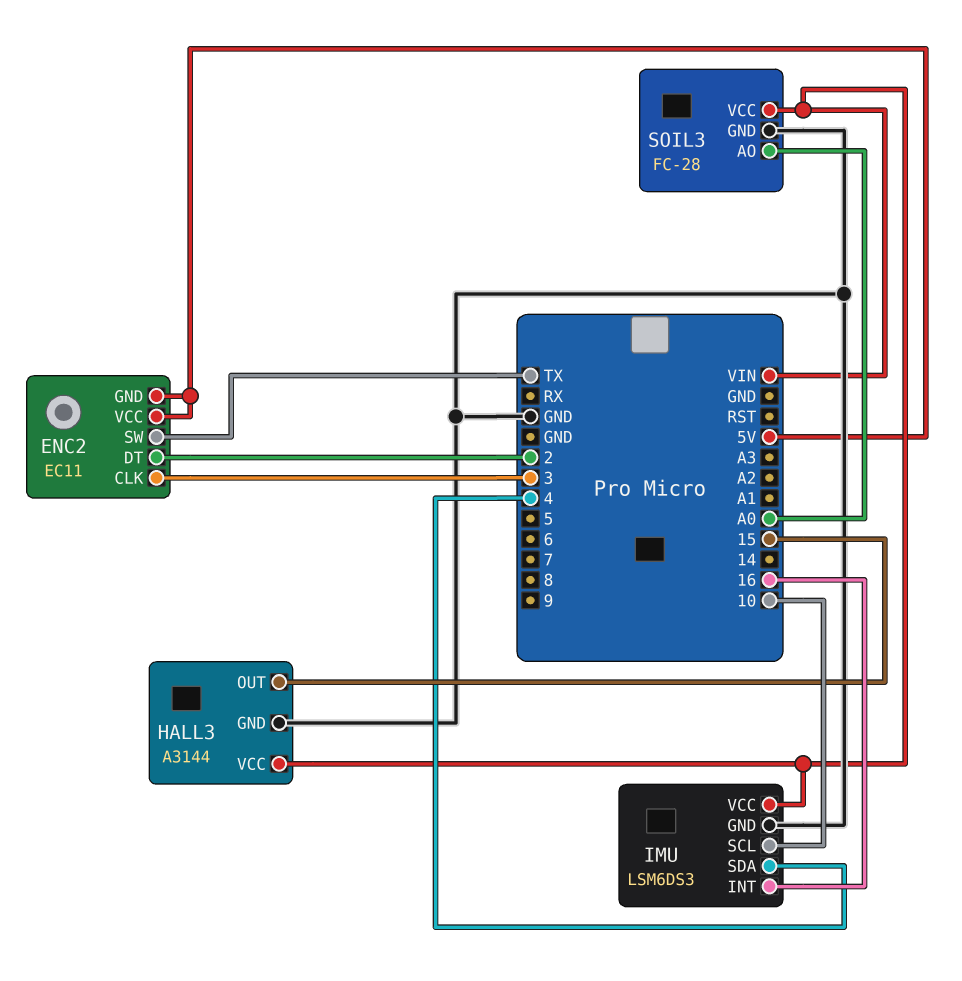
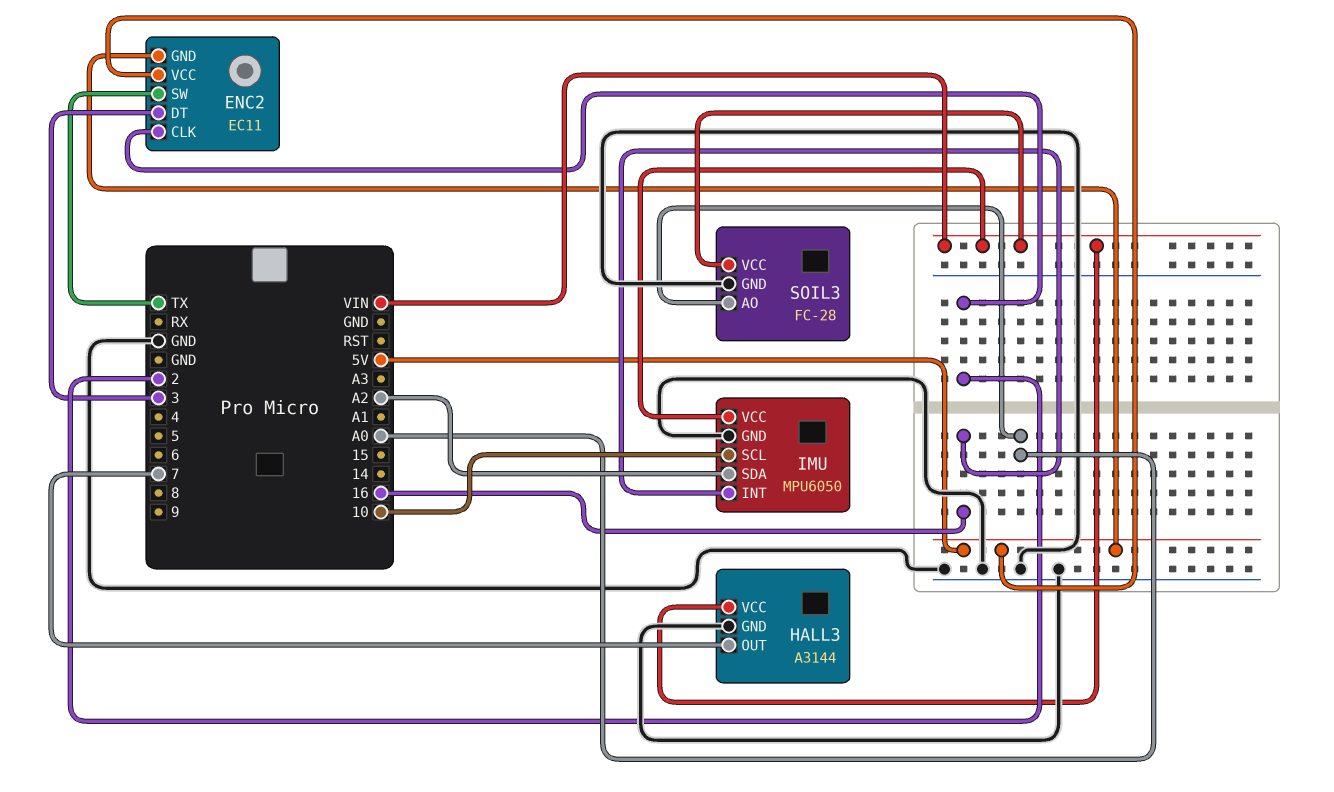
ENC2 pin CLK: 3 -> 2
ENC2 pin DT: 2 -> 3
HALL3 pin OUT: 15 -> 7
IMU: LSM6DS3 -> MPU6050
IMU pin SDA: 4 -> A2

